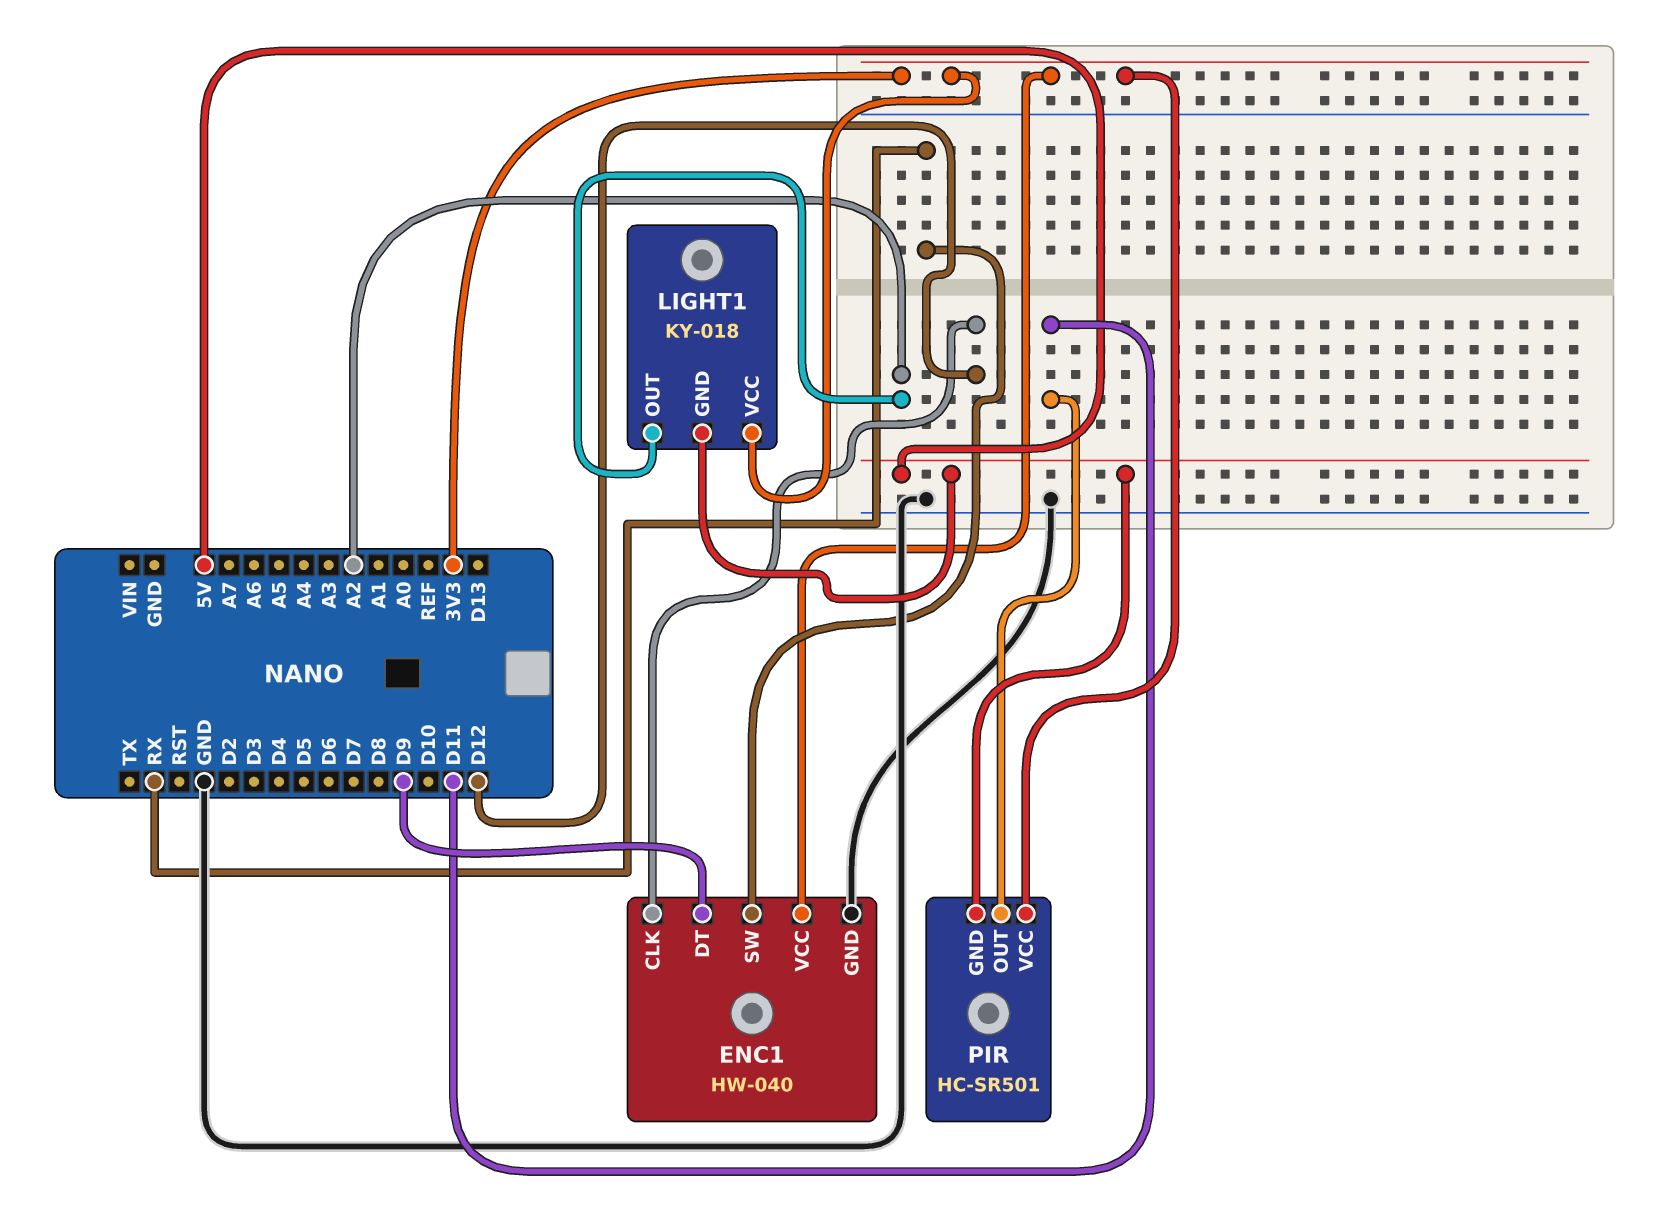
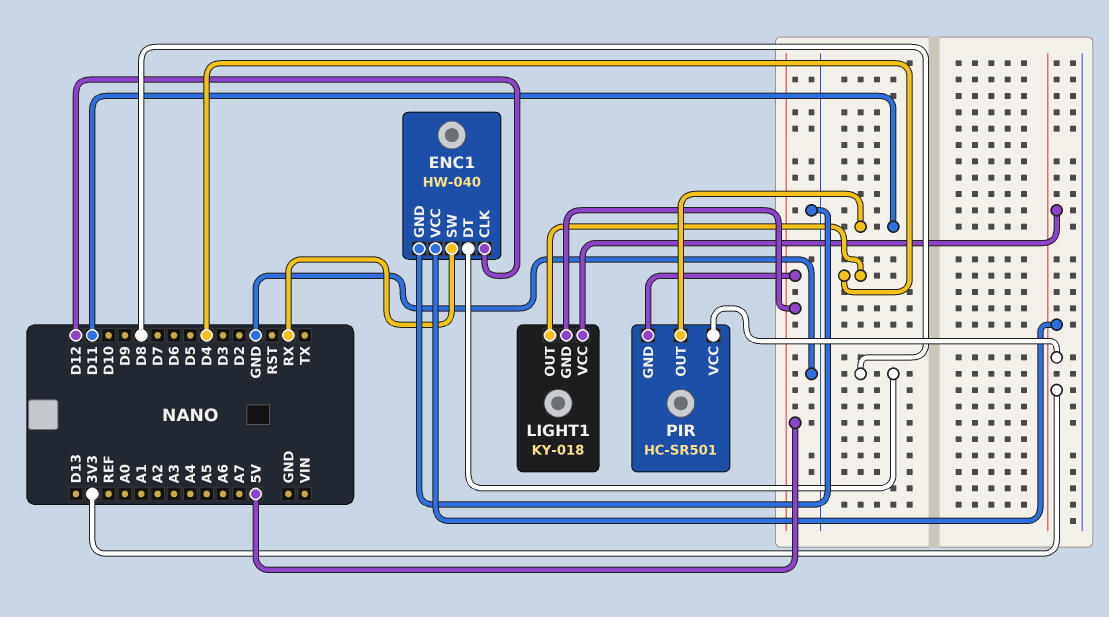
ENC1 pin DT: D9 -> D8
LIGHT1 pin OUT: A2 -> D4

